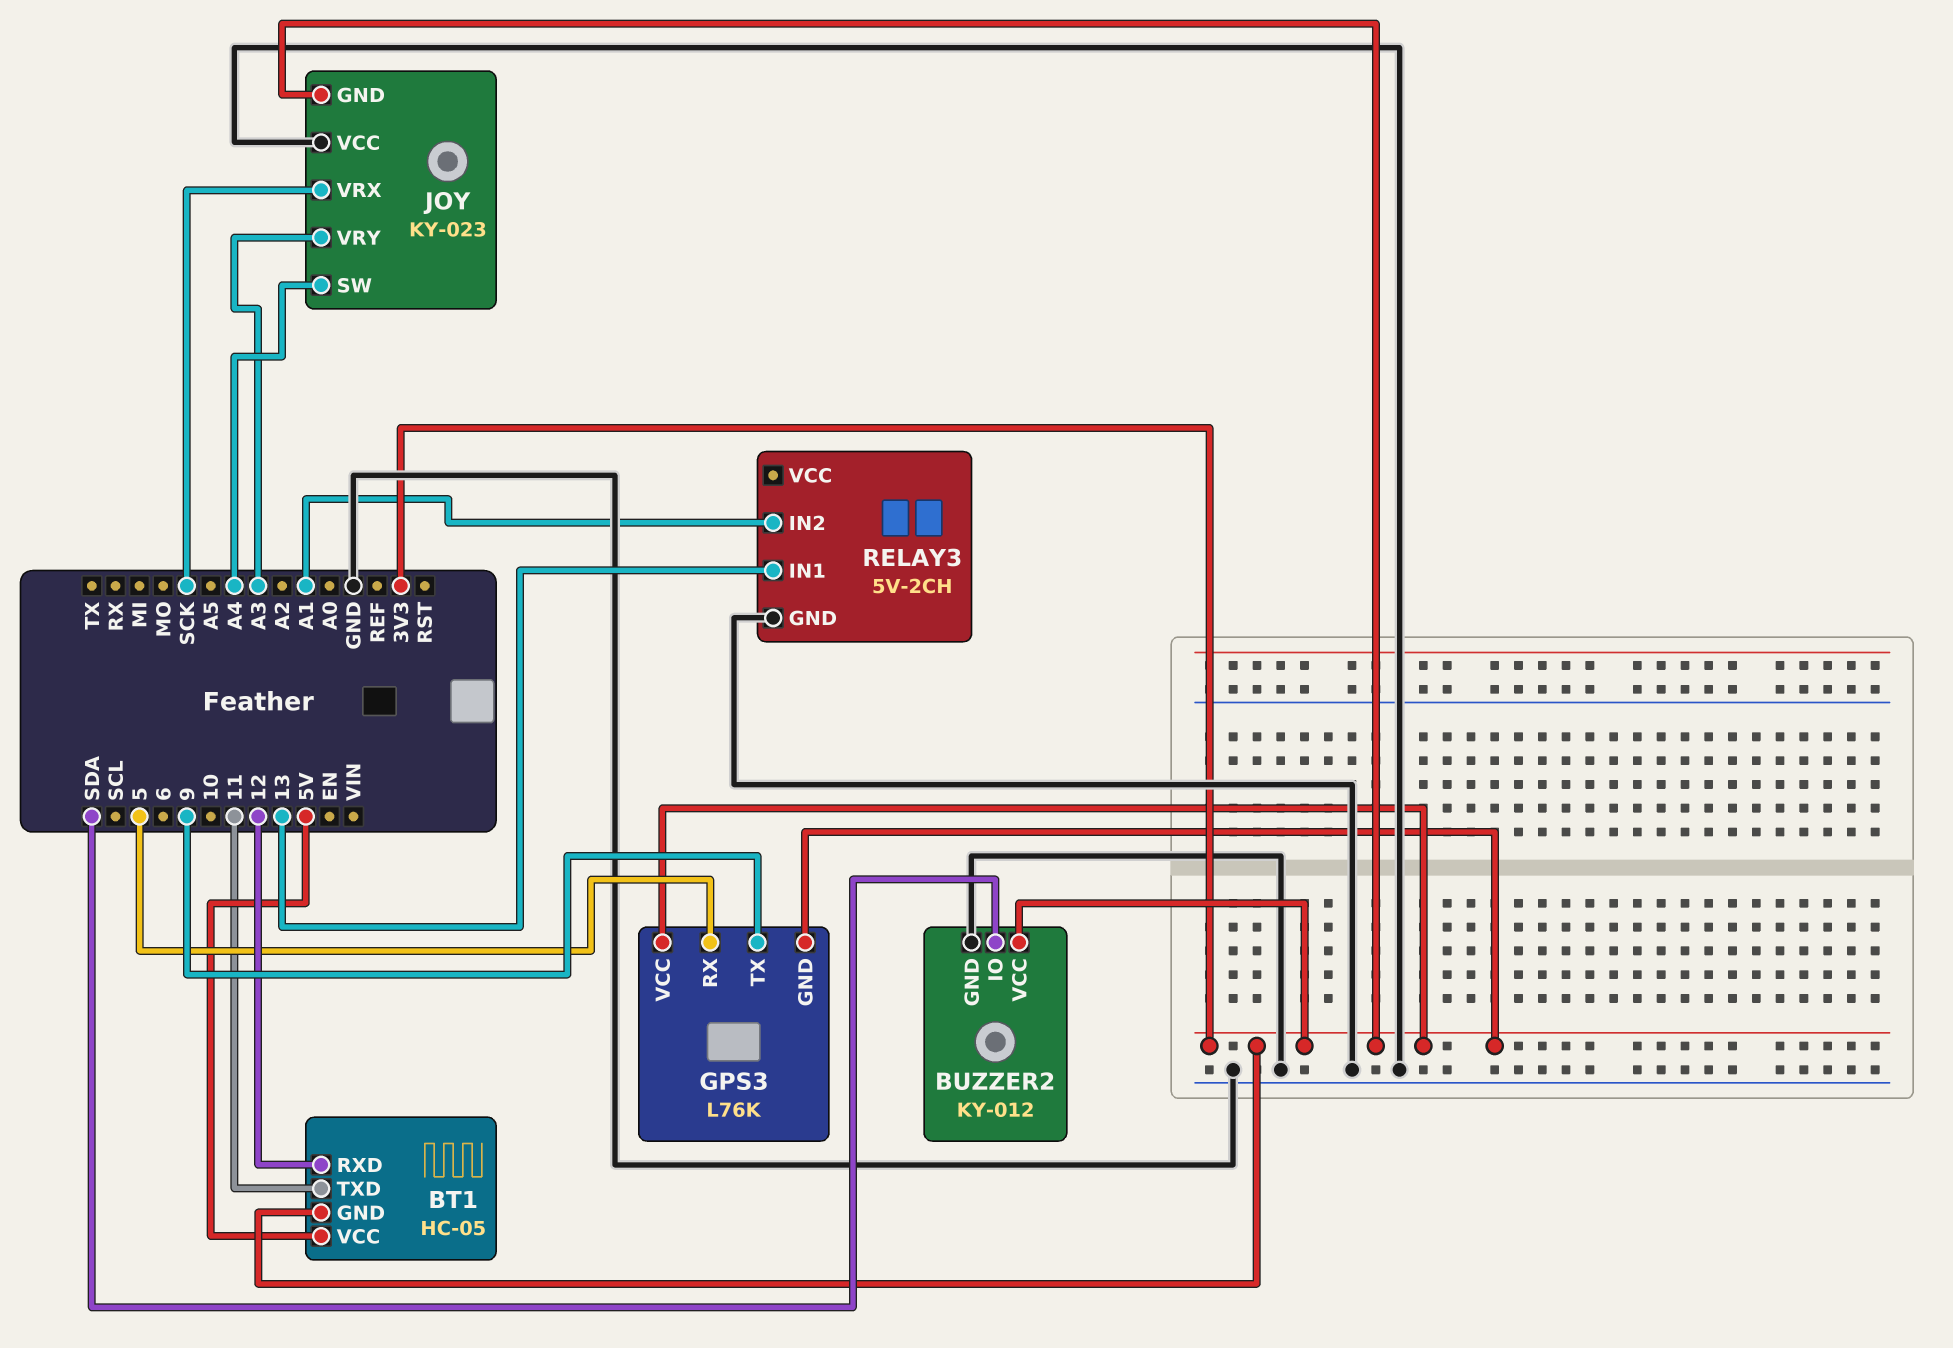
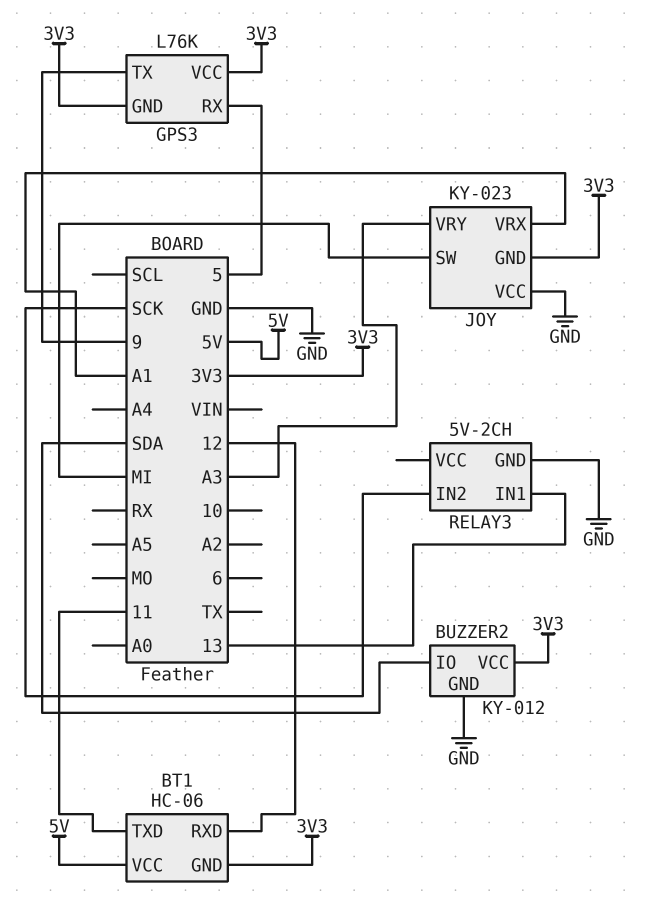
BT1: HC-05 -> HC-06
JOY pin SW: A4 -> MI
JOY pin VRX: SCK -> A1
RELAY3 pin IN2: A1 -> SCK

